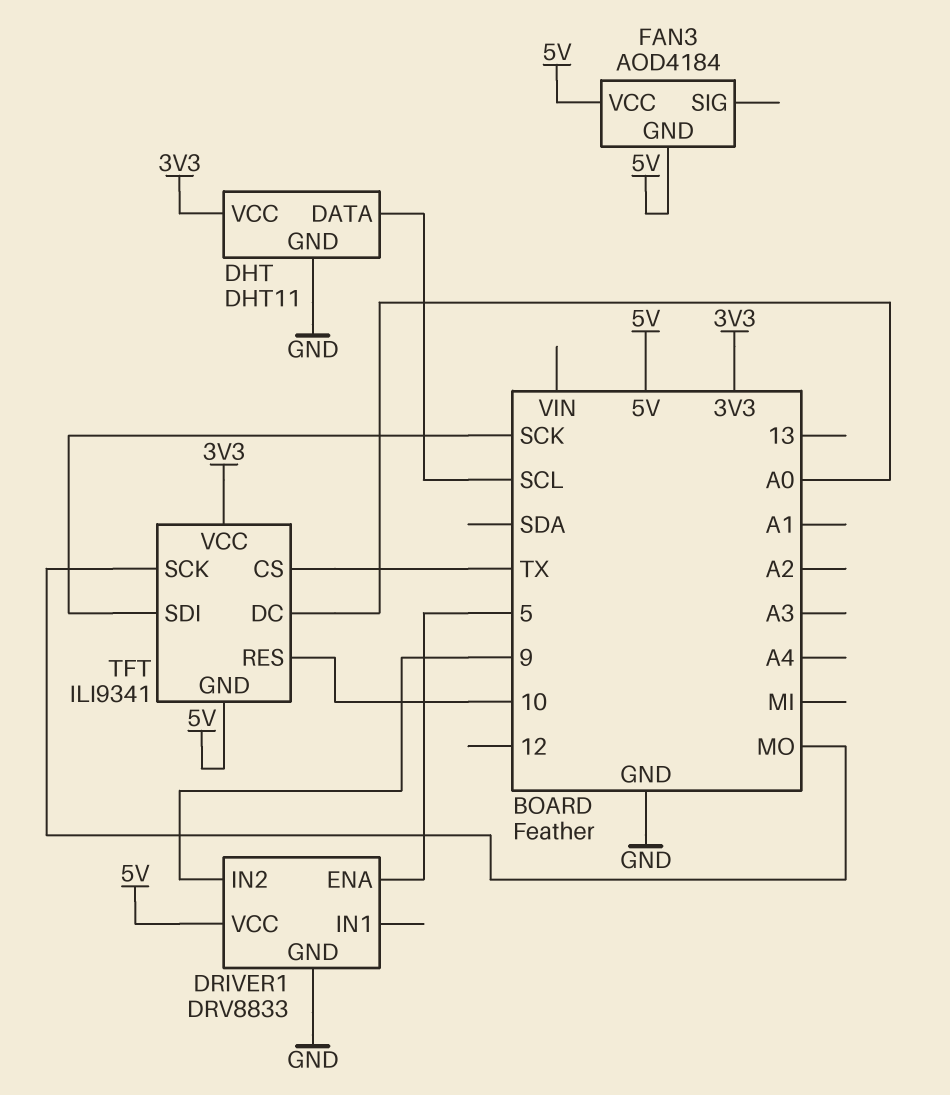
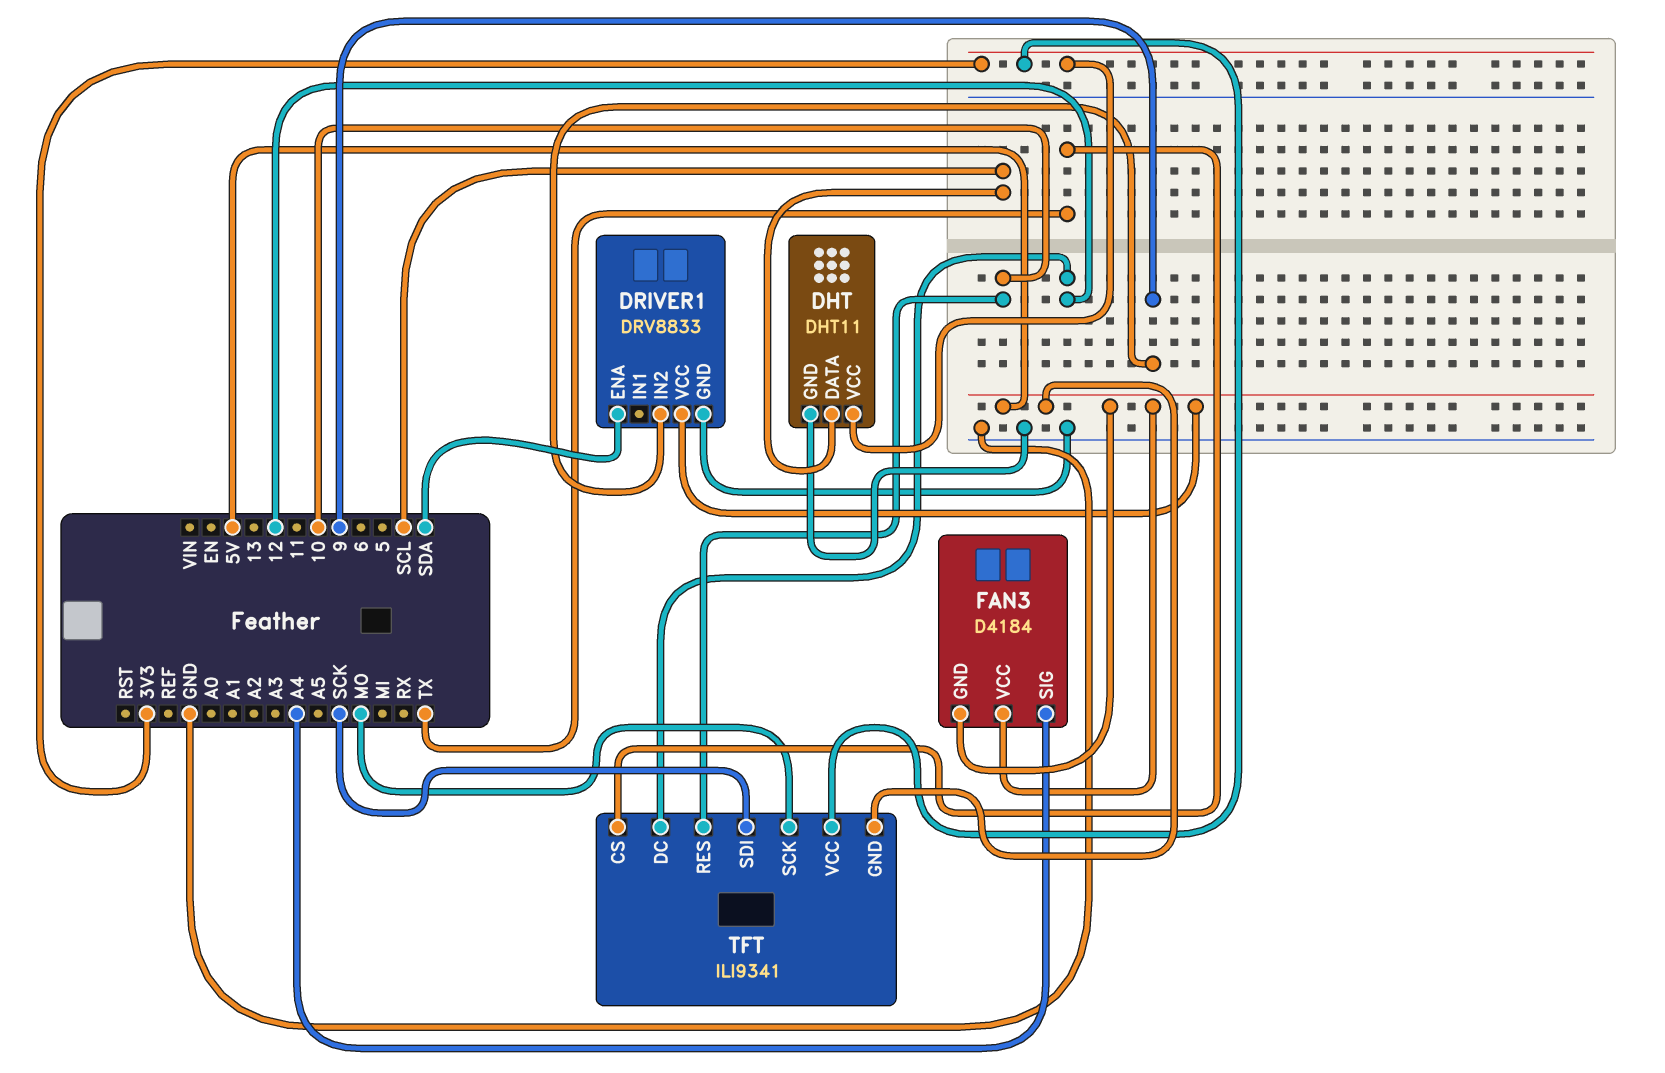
DRIVER1 pin ENA: 5 -> SDA
FAN3: AOD4184 -> D4184
FAN3 pin SIG: none -> A4
TFT pin DC: A0 -> 12

